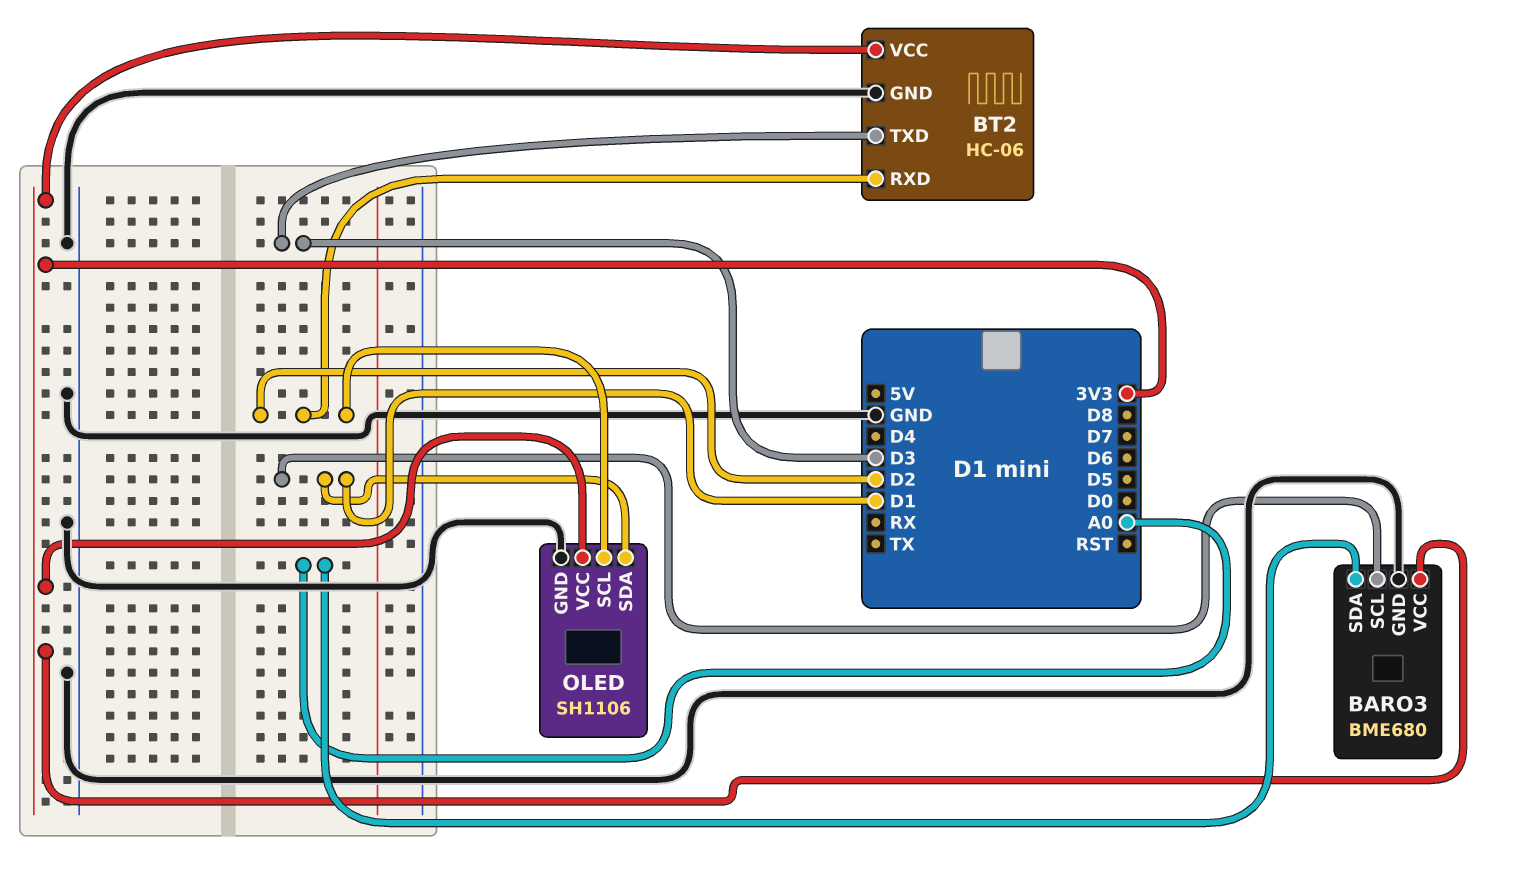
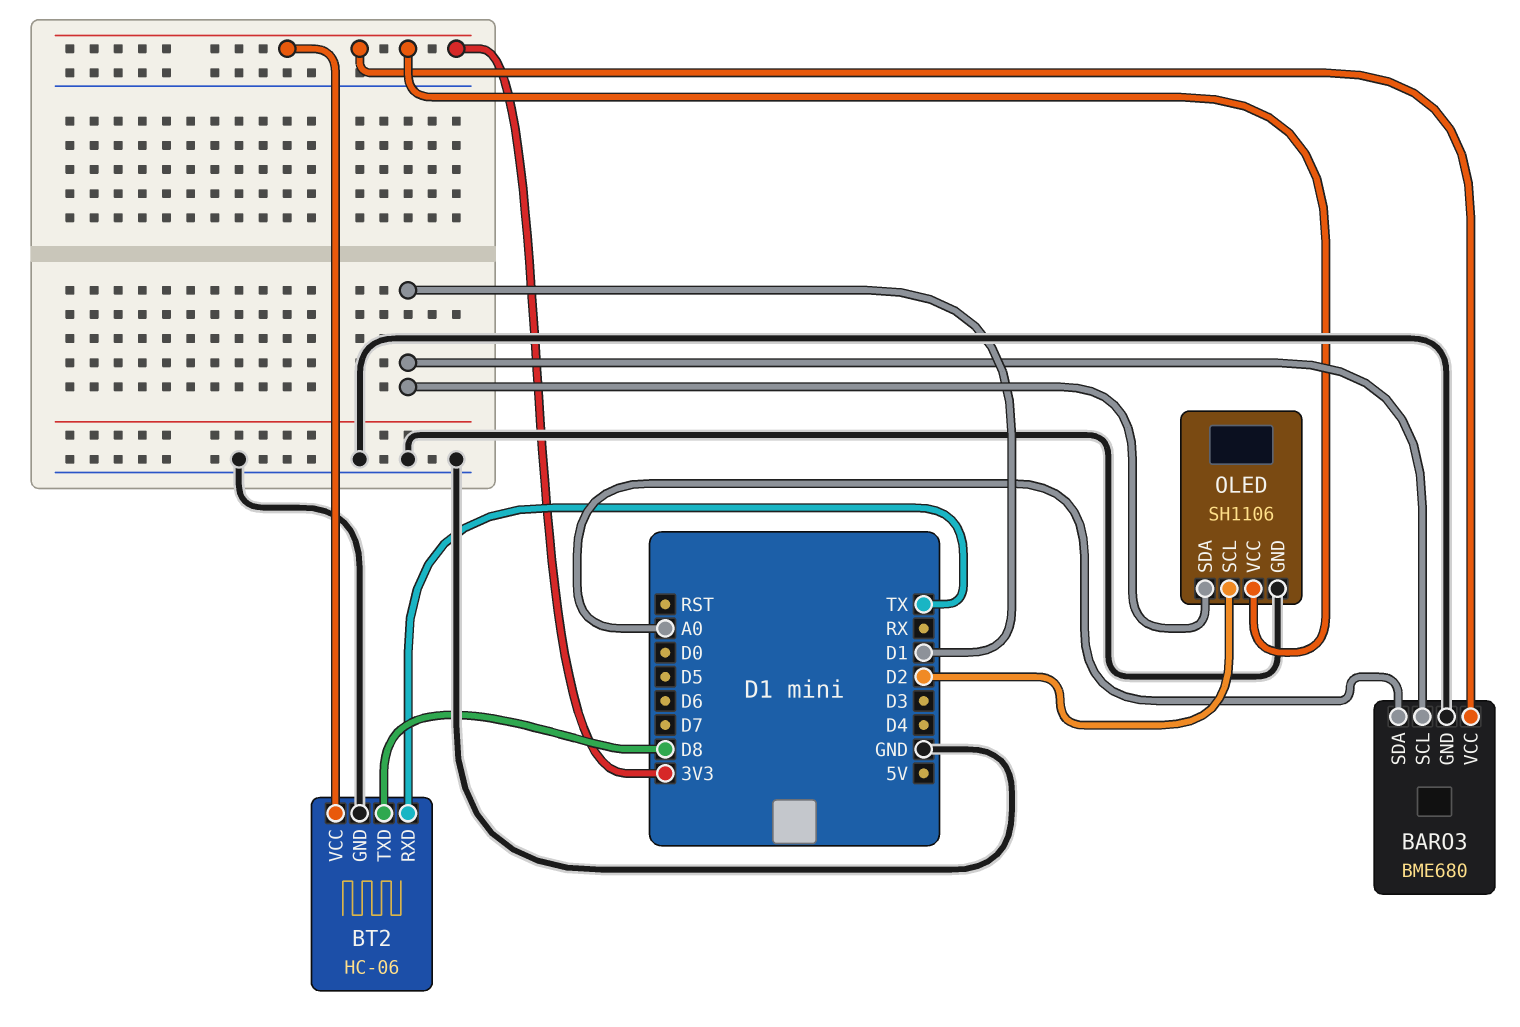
BT2 pin RXD: D2 -> TX
BT2 pin TXD: D3 -> D8

